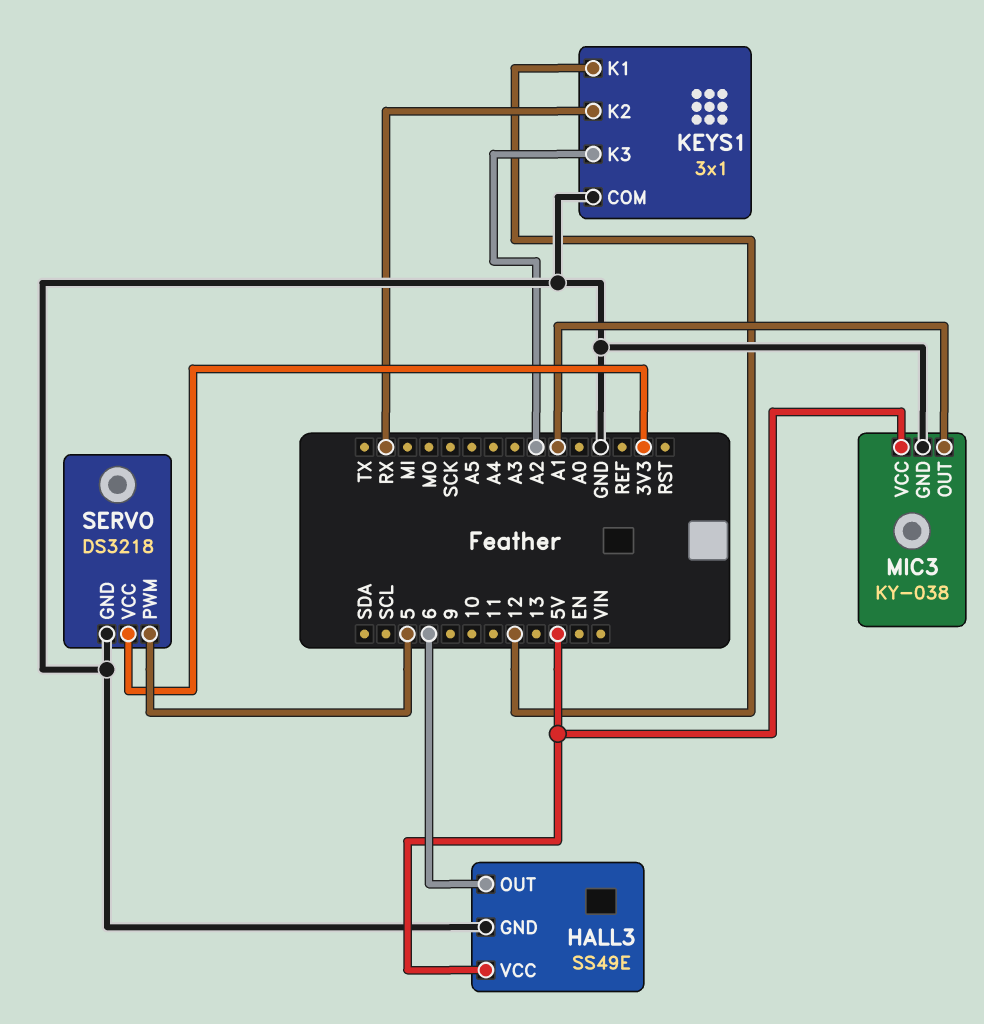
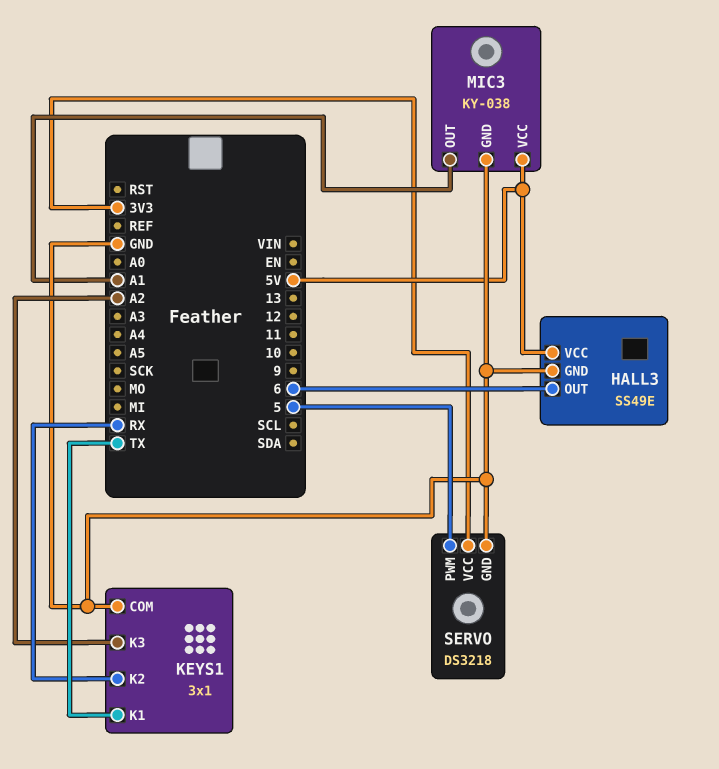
KEYS1 pin K1: 12 -> TX

